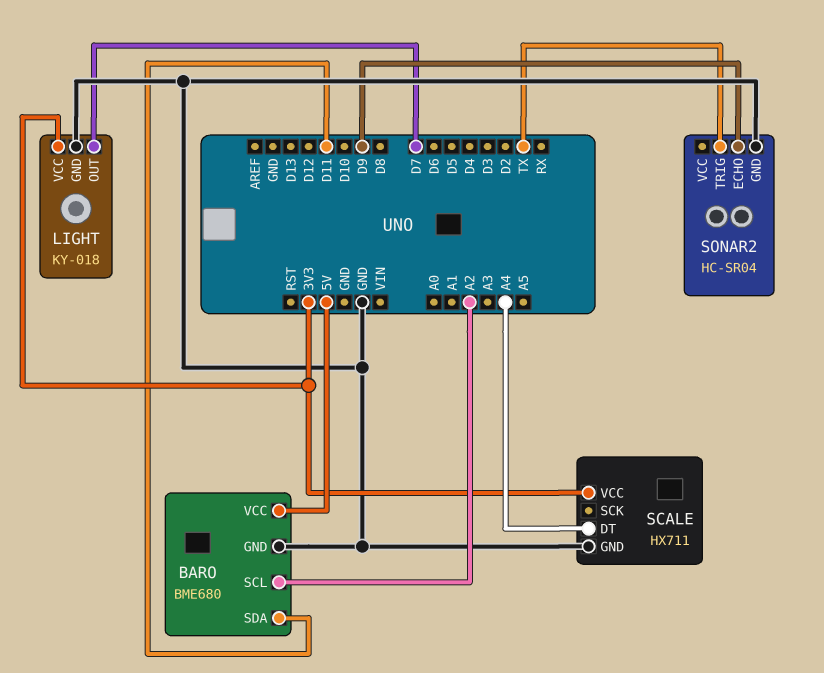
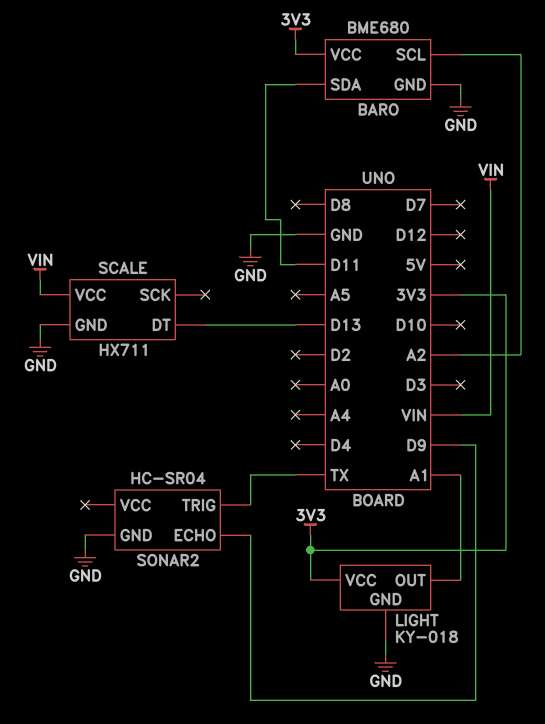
BARO pin VCC: 5V -> 3V3
LIGHT pin OUT: D7 -> A1
SCALE pin DT: A4 -> D13
SCALE pin VCC: 3V3 -> VIN

